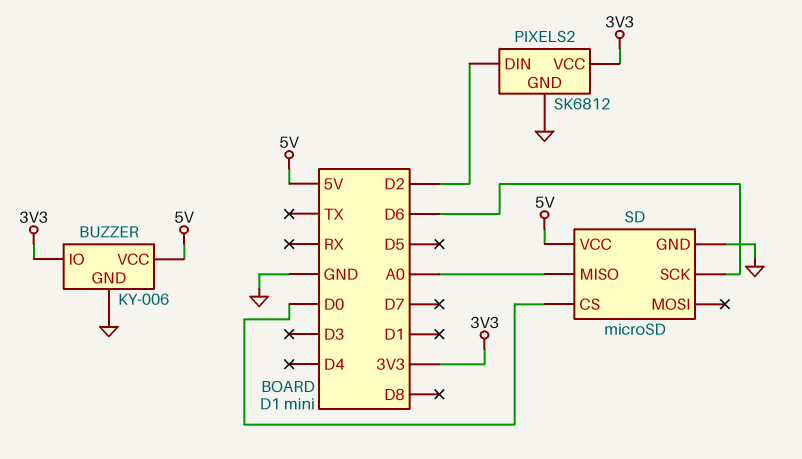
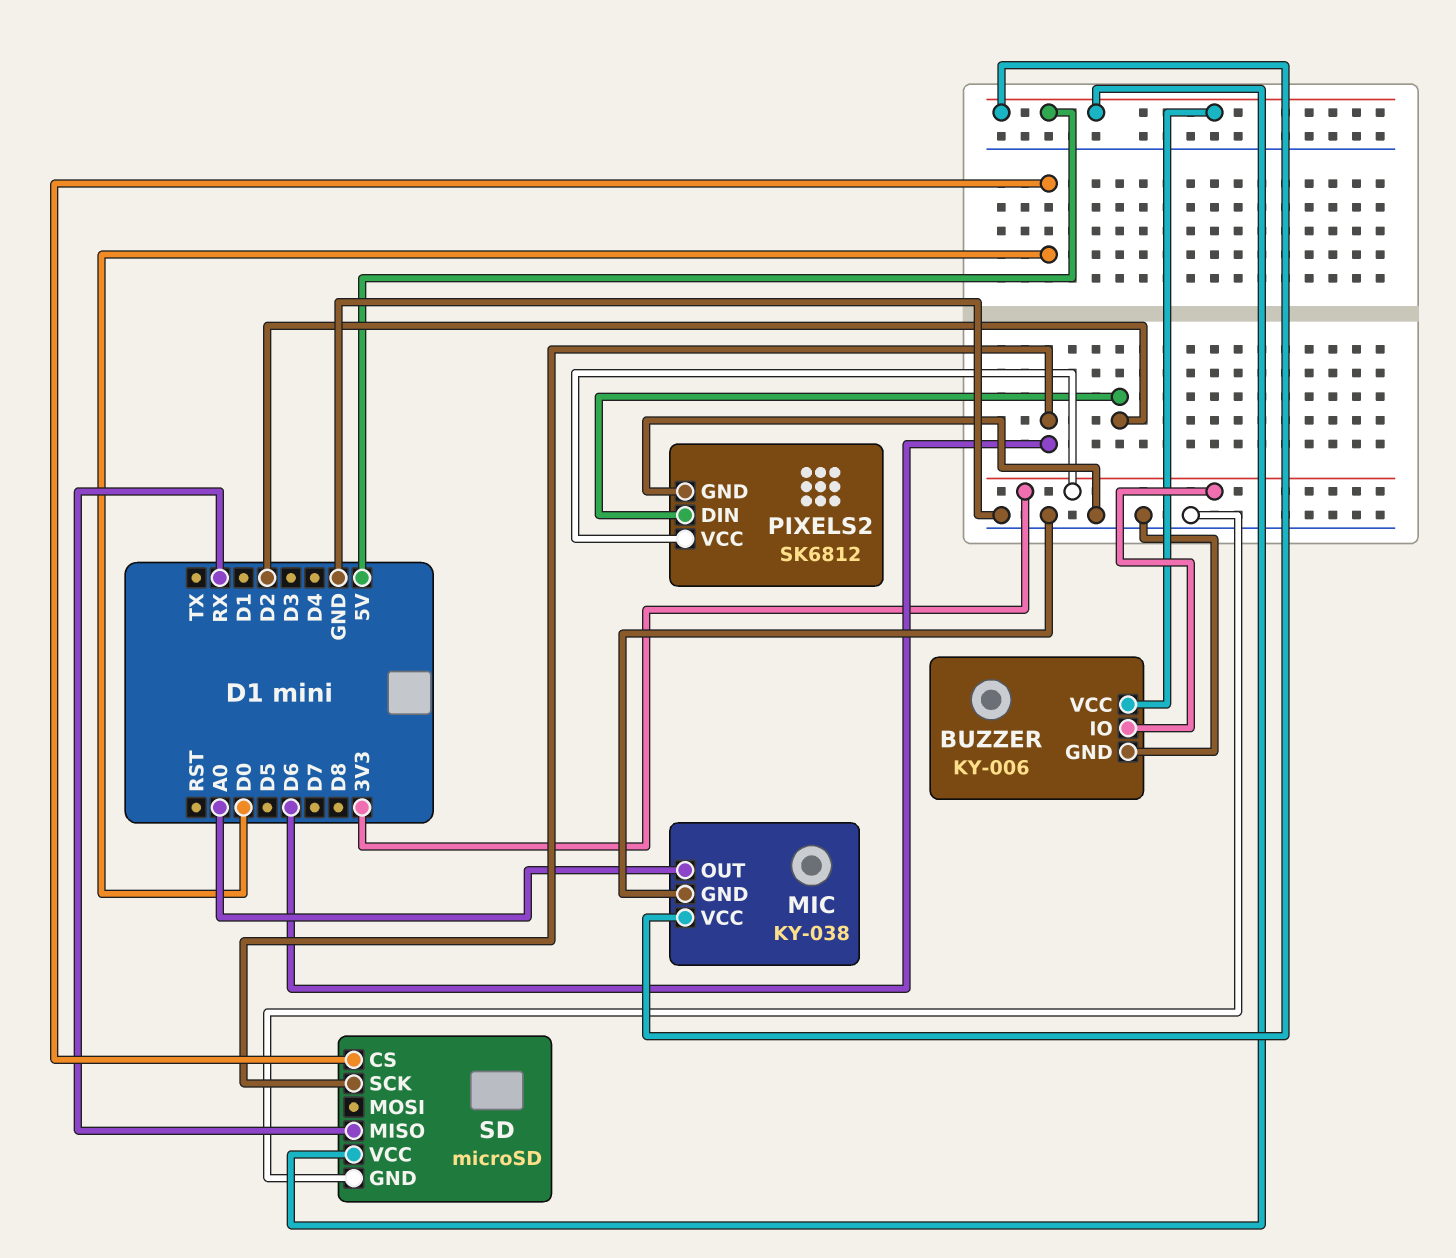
MIC: none -> KY-038
MIC pin GND: none -> GND
MIC pin OUT: none -> A0
MIC pin VCC: none -> 5V
SD pin MISO: A0 -> RX

